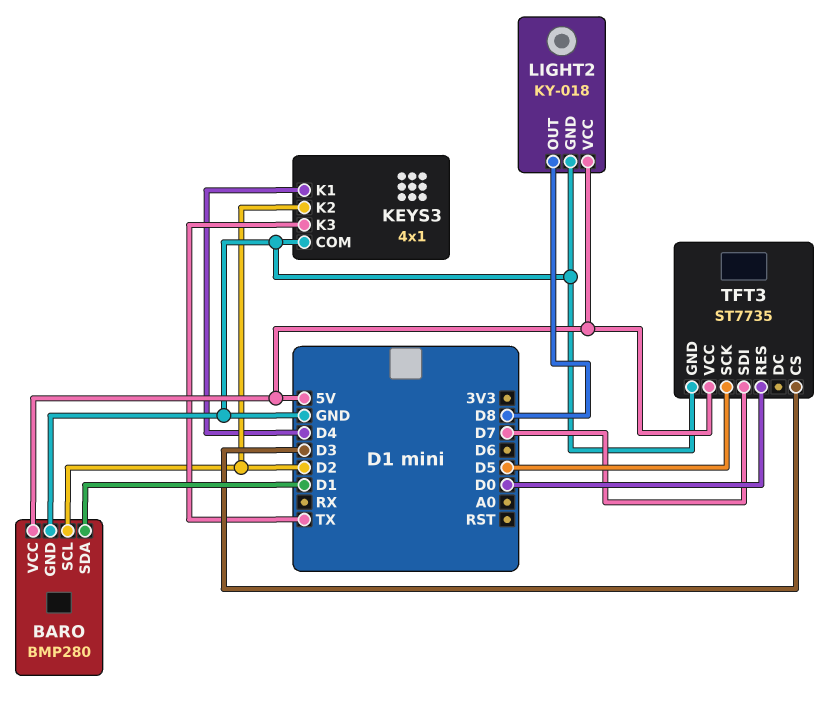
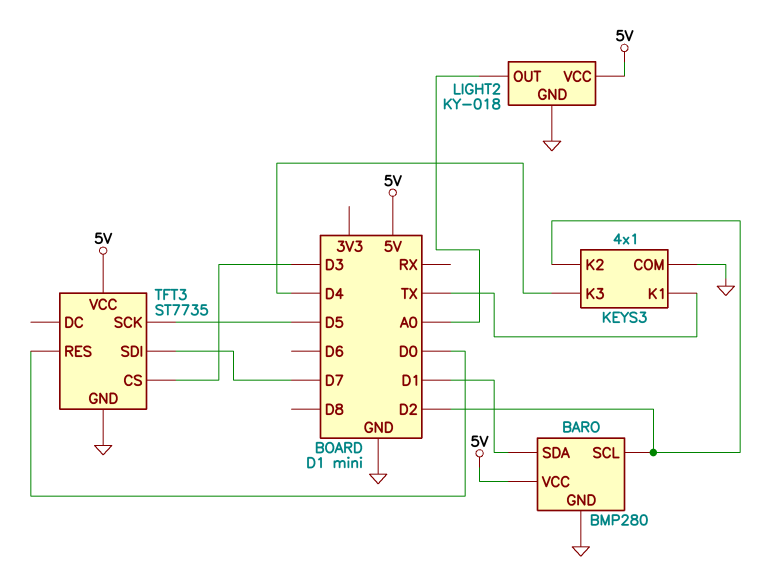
KEYS3 pin K1: D4 -> TX
KEYS3 pin K3: TX -> D4
LIGHT2 pin OUT: D8 -> A0

